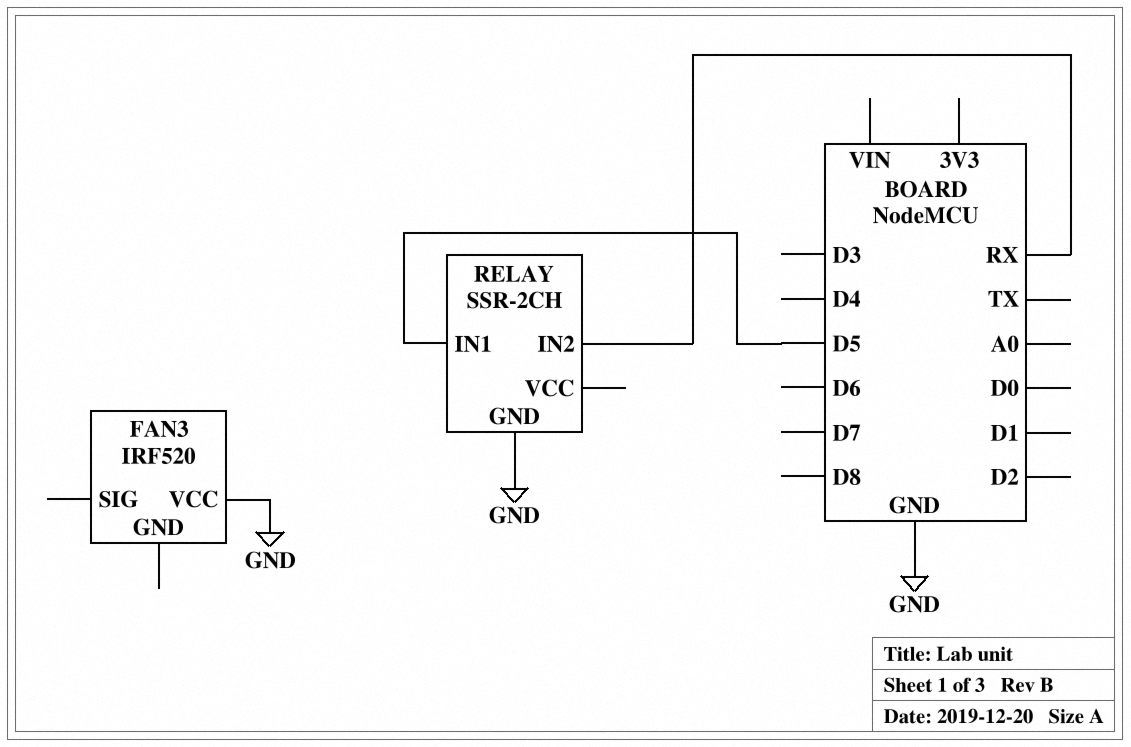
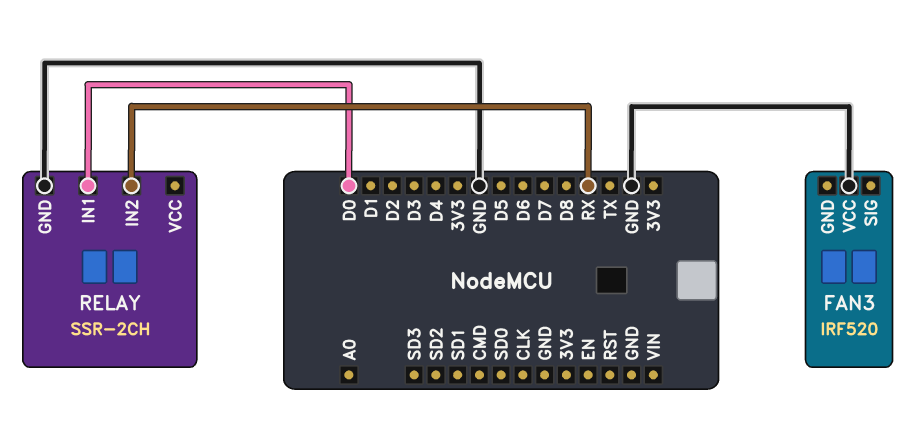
RELAY pin IN1: D5 -> D0

